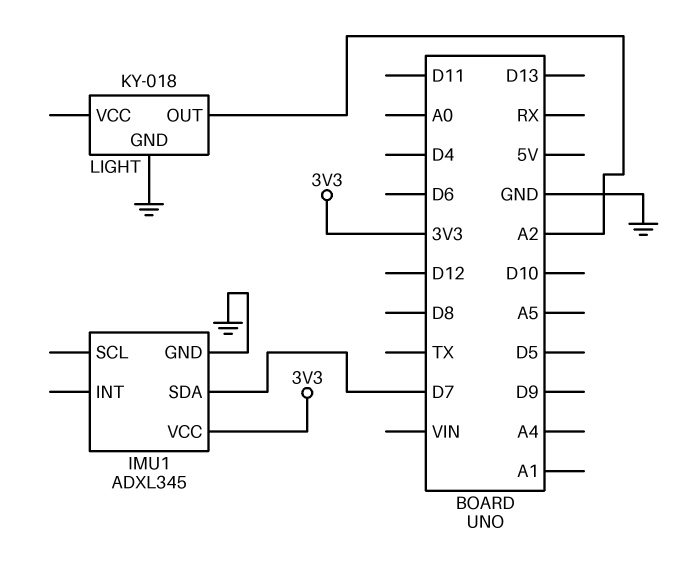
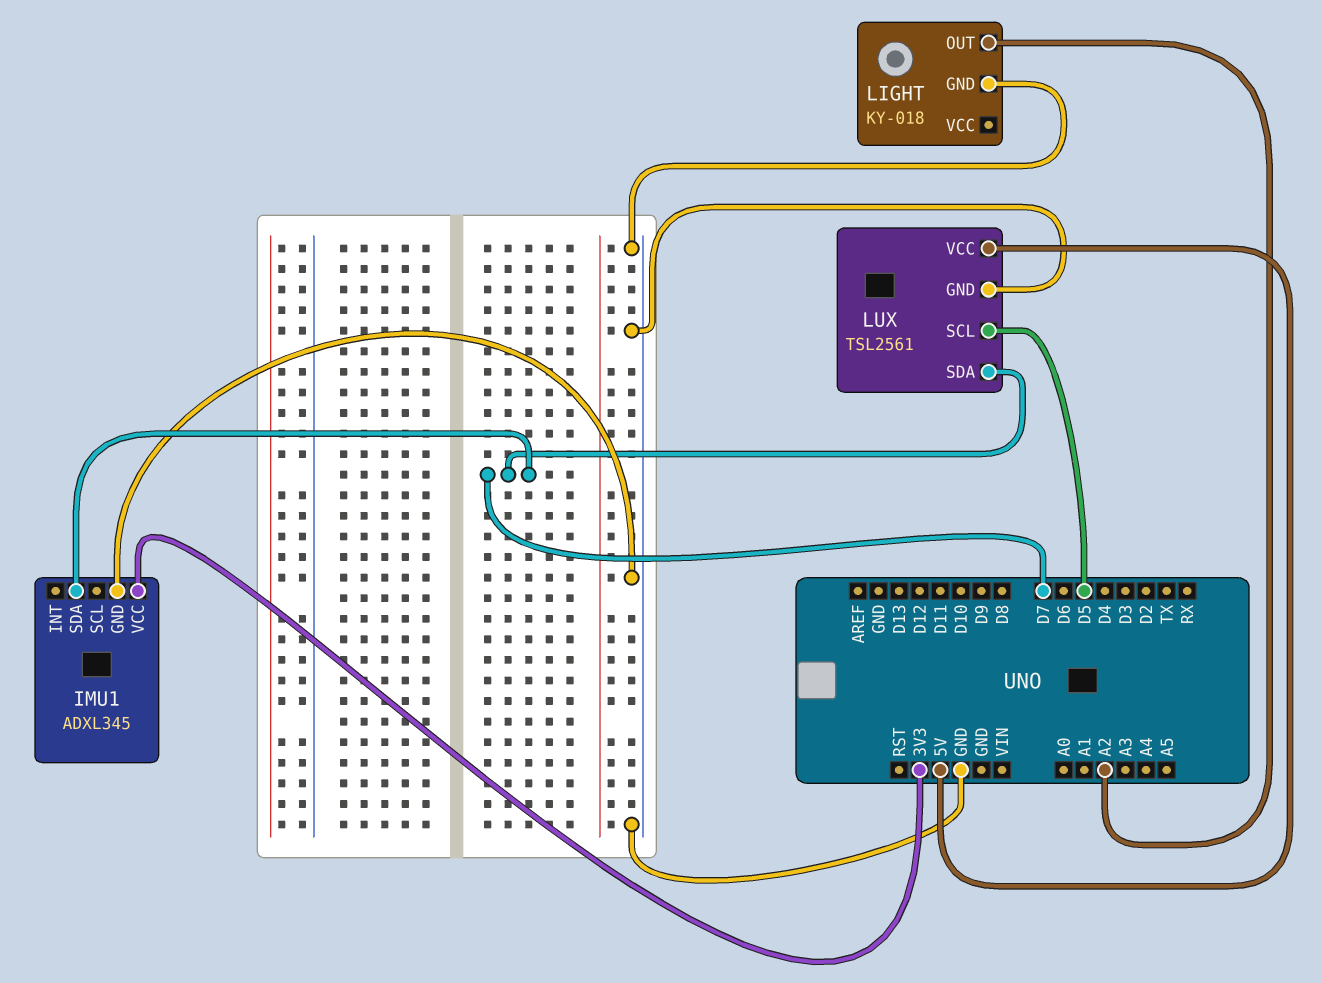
LUX: none -> TSL2561
LUX pin GND: none -> GND
LUX pin SCL: none -> D5
LUX pin SDA: none -> D7
LUX pin VCC: none -> 5V

